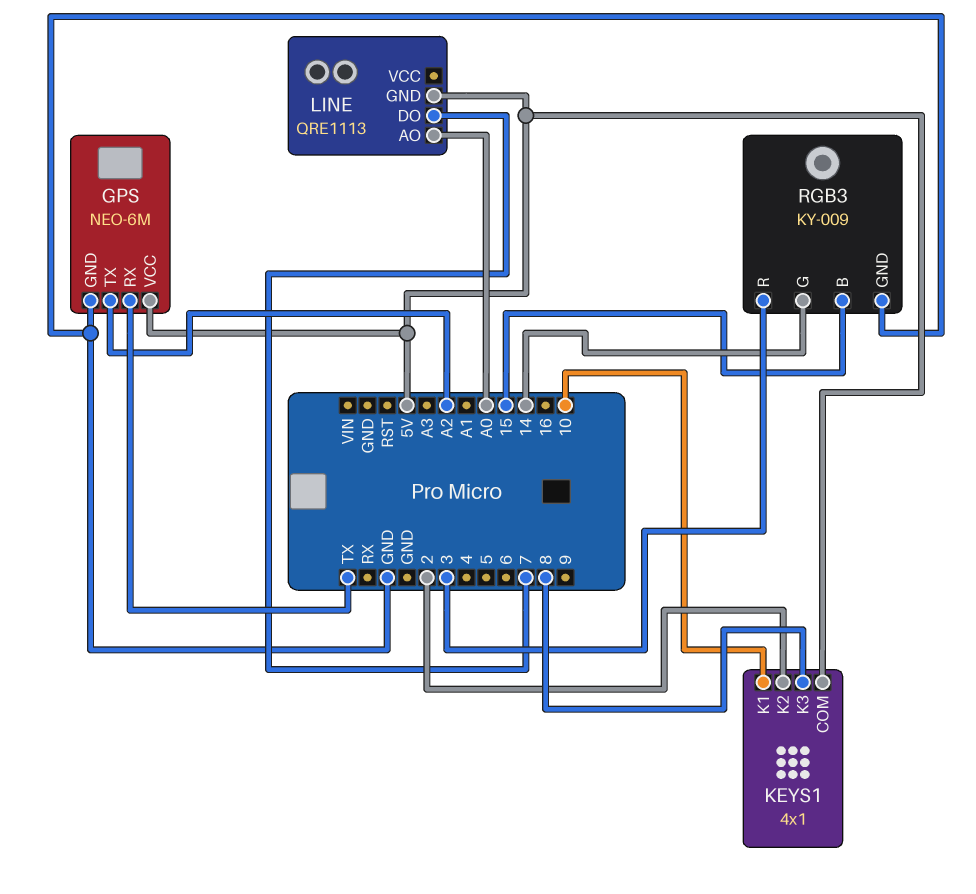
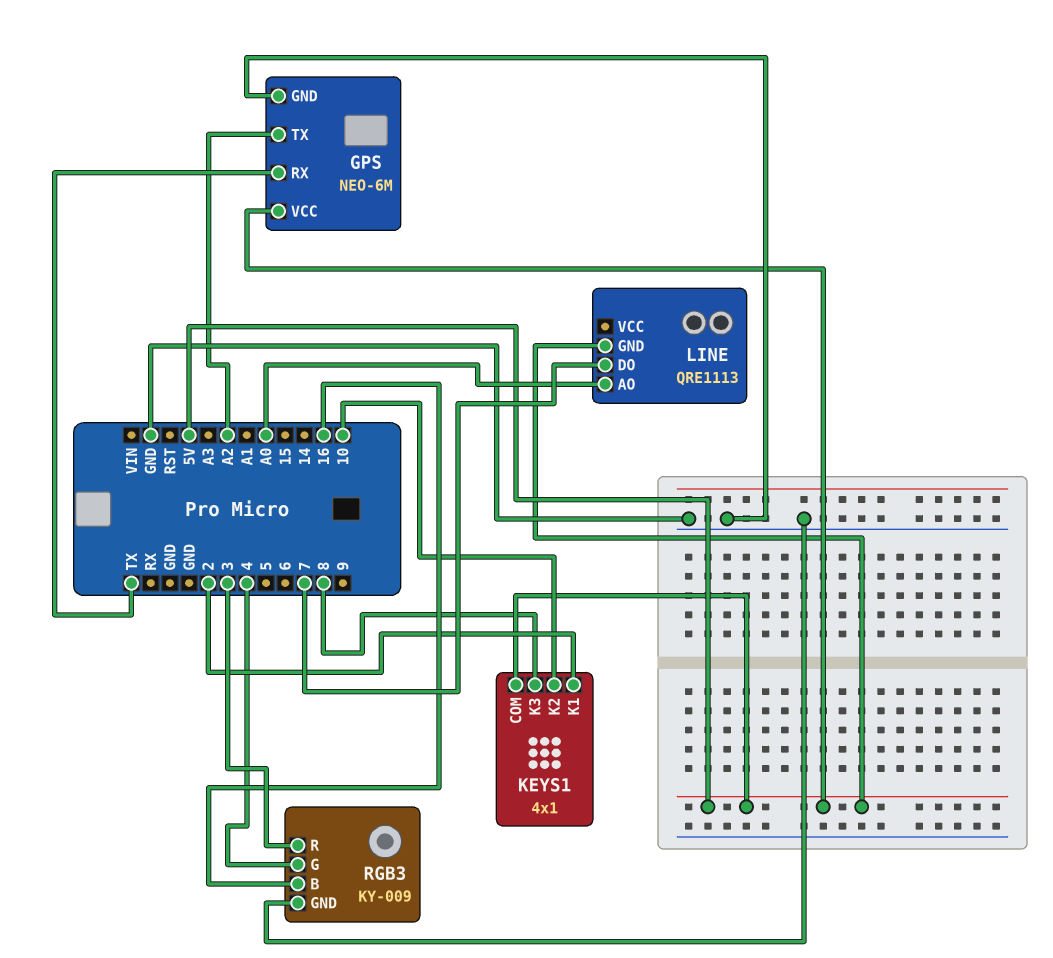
KEYS1 pin K1: 10 -> 2
KEYS1 pin K2: 2 -> 10
RGB3 pin B: 15 -> 16
RGB3 pin G: 14 -> 4

